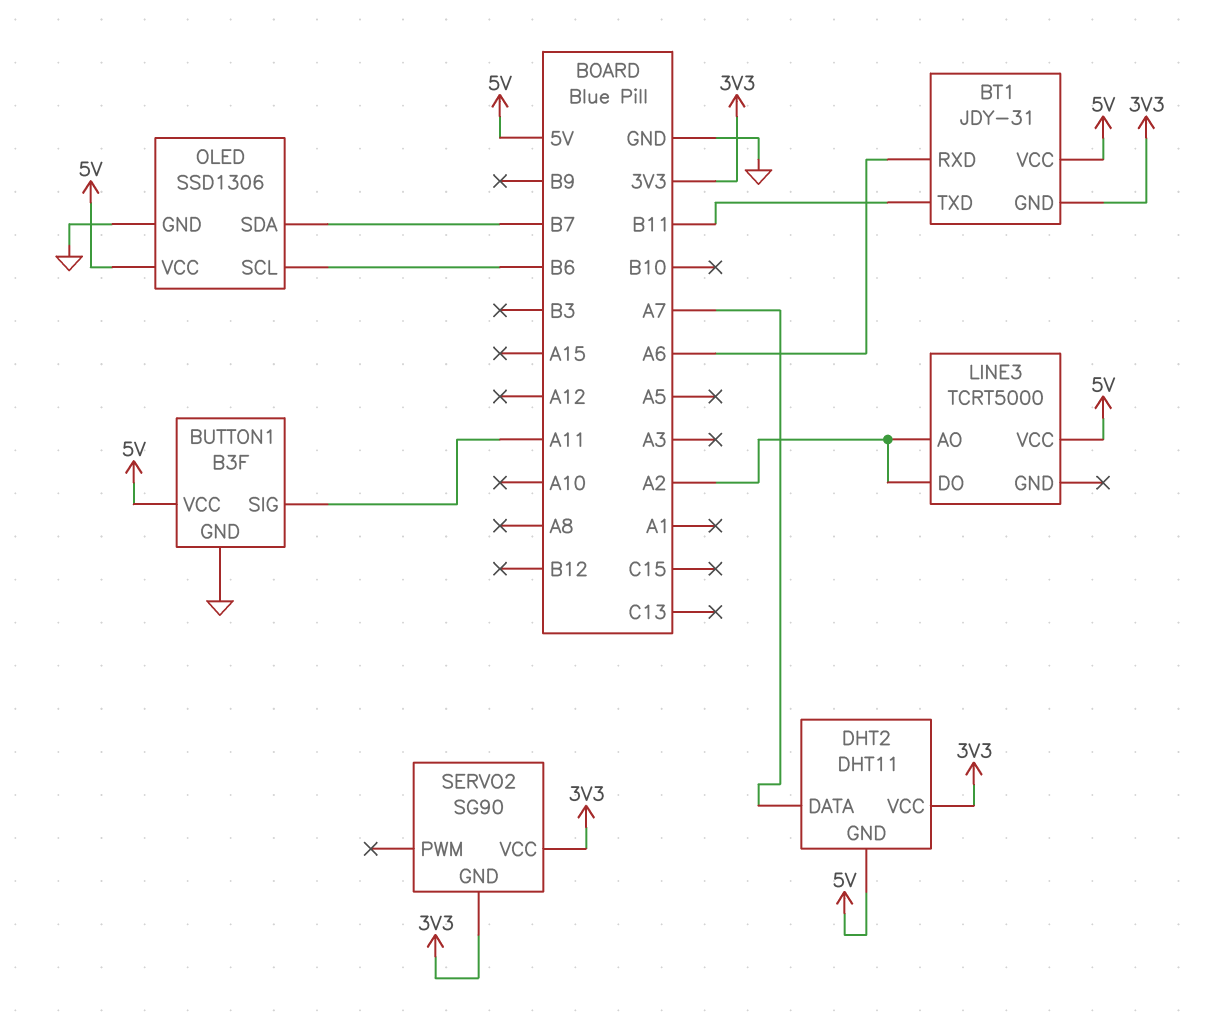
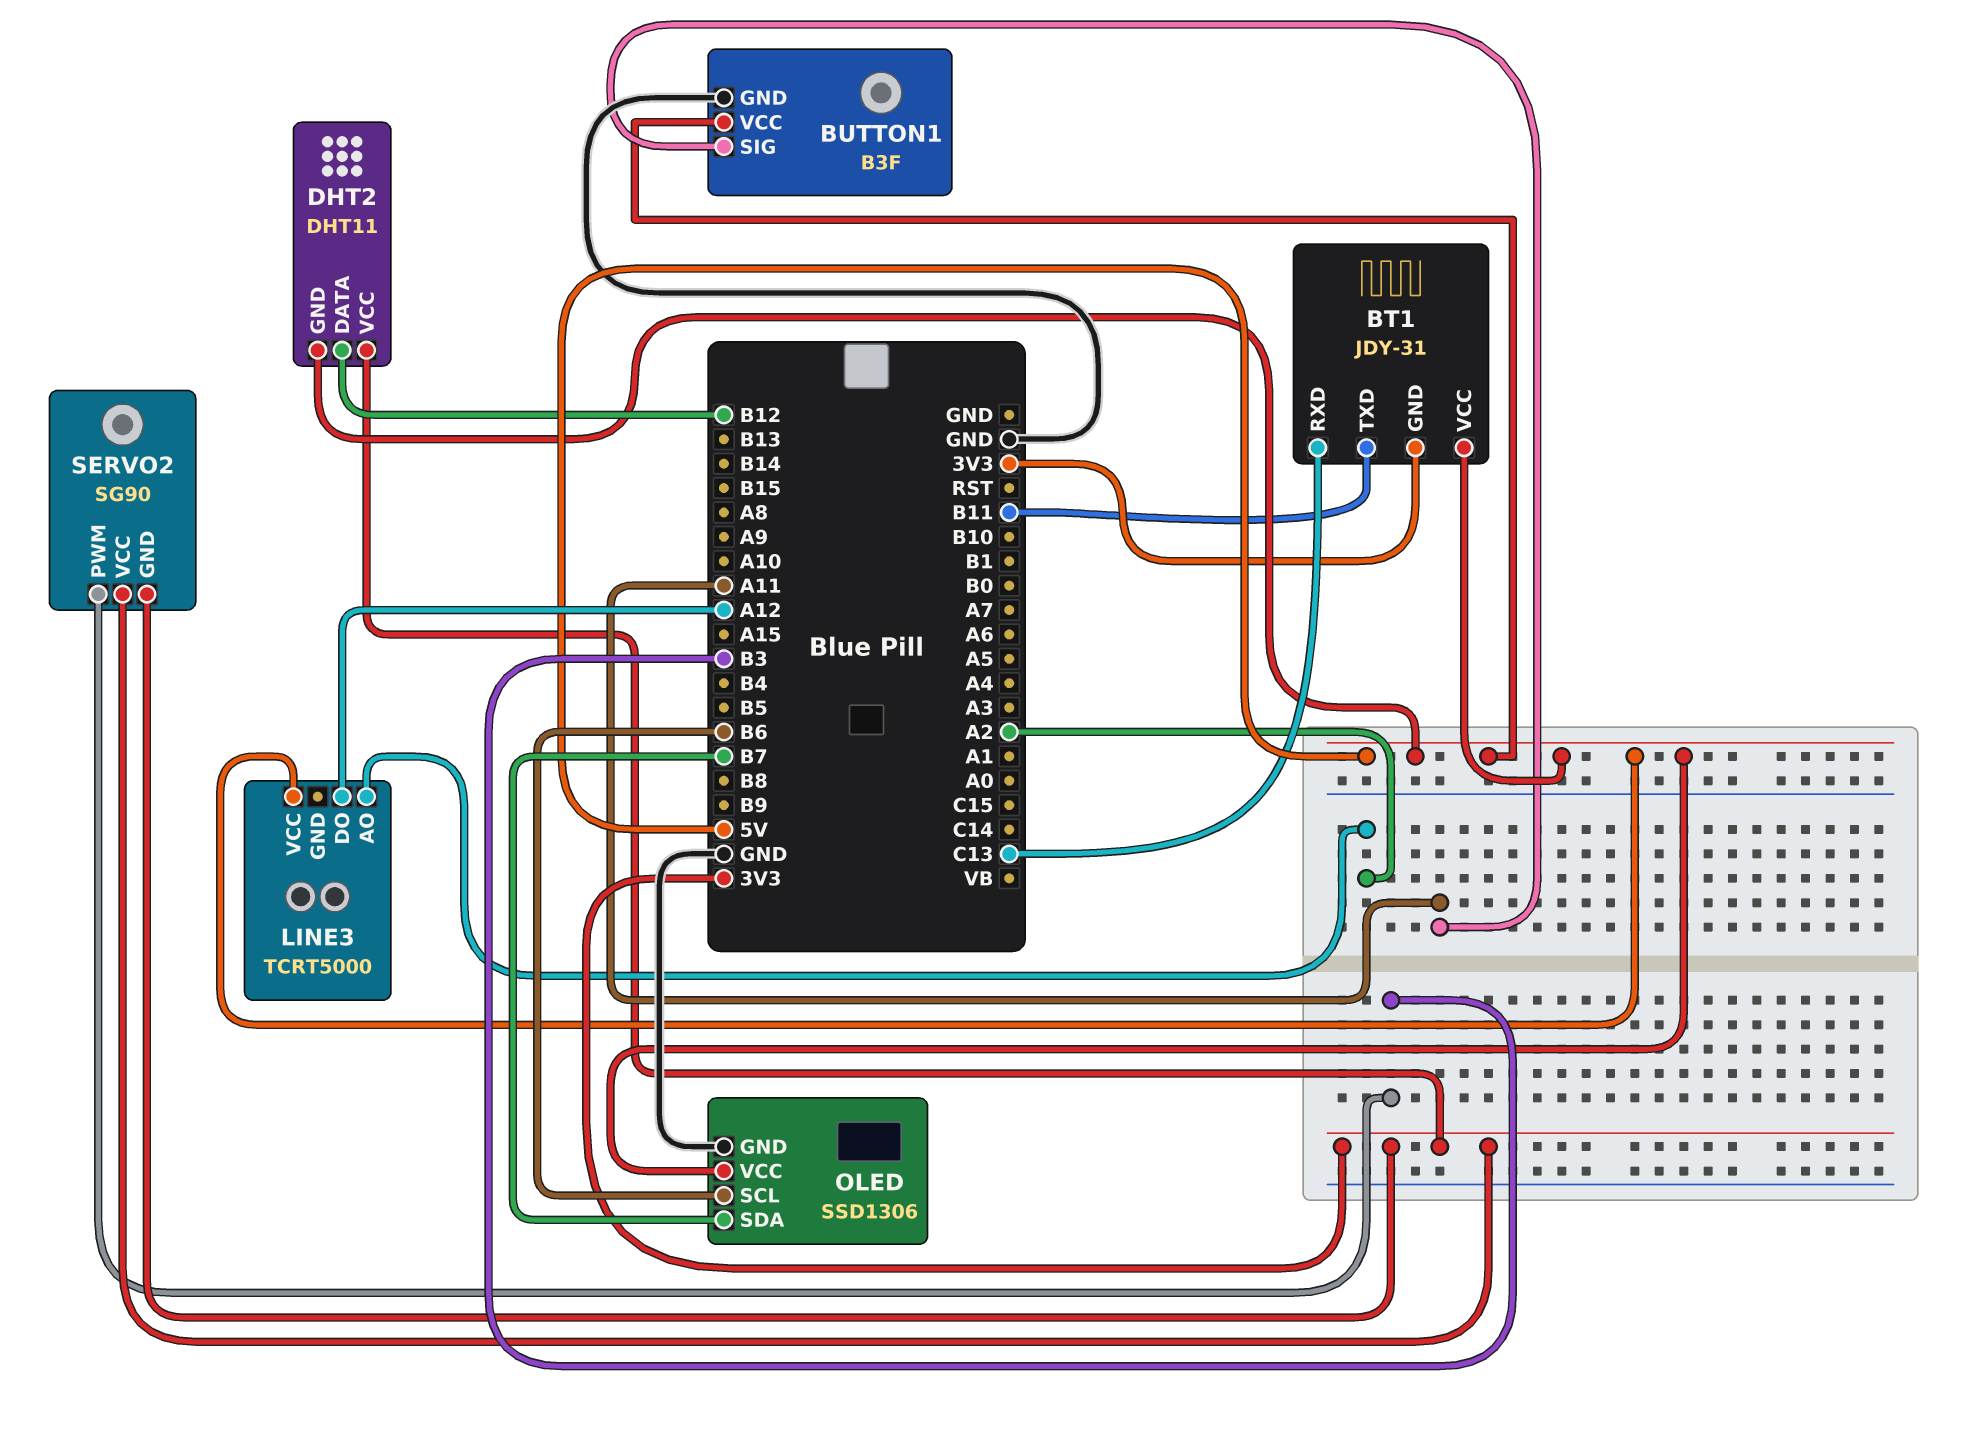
BT1 pin RXD: A6 -> C13
DHT2 pin DATA: A7 -> B12
LINE3 pin DO: A2 -> A12
SERVO2 pin PWM: none -> B3

